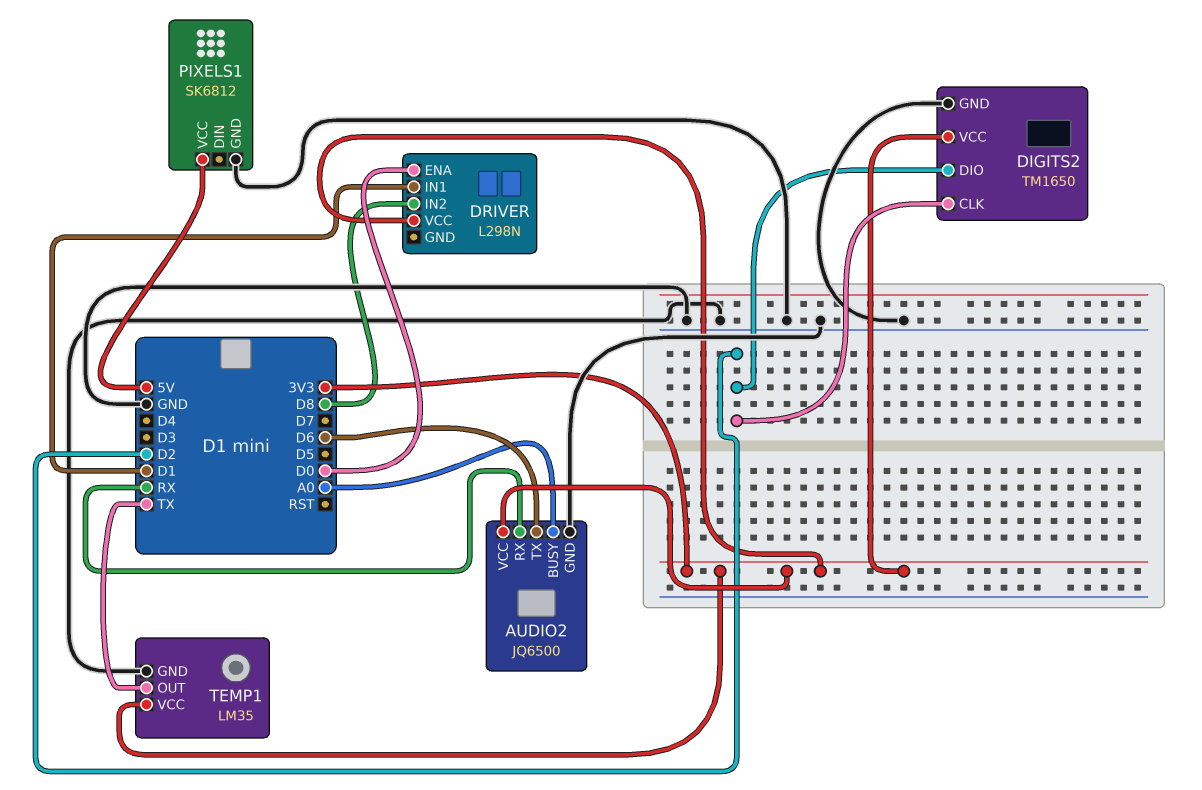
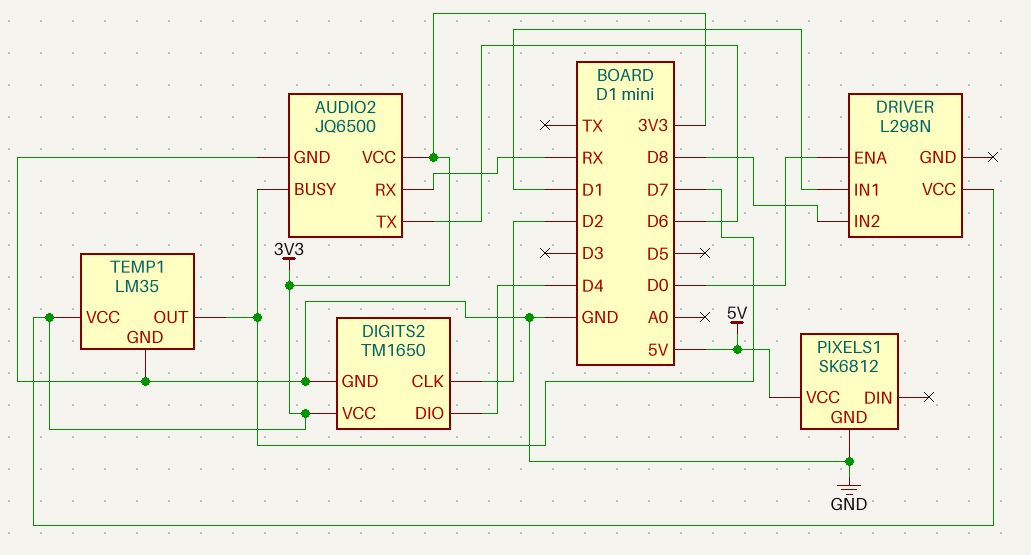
AUDIO2 pin BUSY: A0 -> D7
DIGITS2 pin DIO: D2 -> D4
TEMP1 pin OUT: TX -> D7

